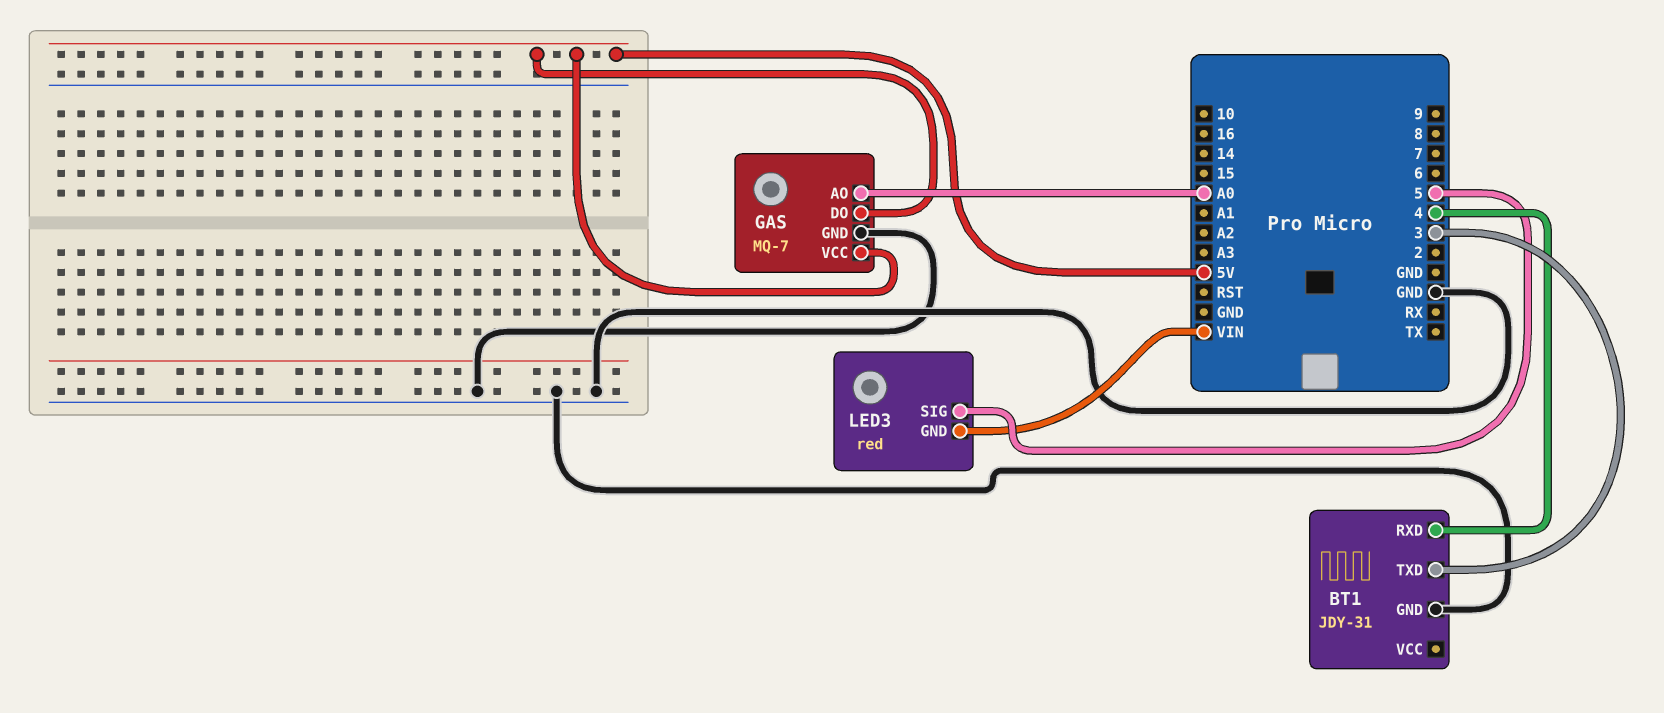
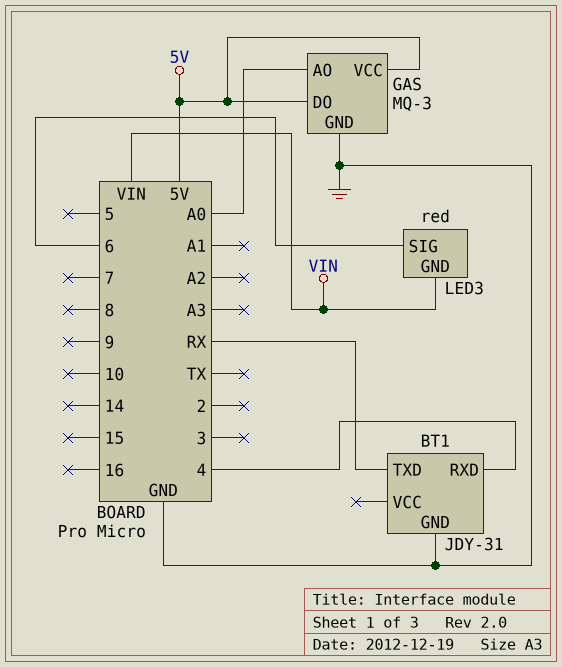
BT1 pin TXD: 3 -> RX
GAS: MQ-7 -> MQ-3
LED3 pin SIG: 5 -> 6

